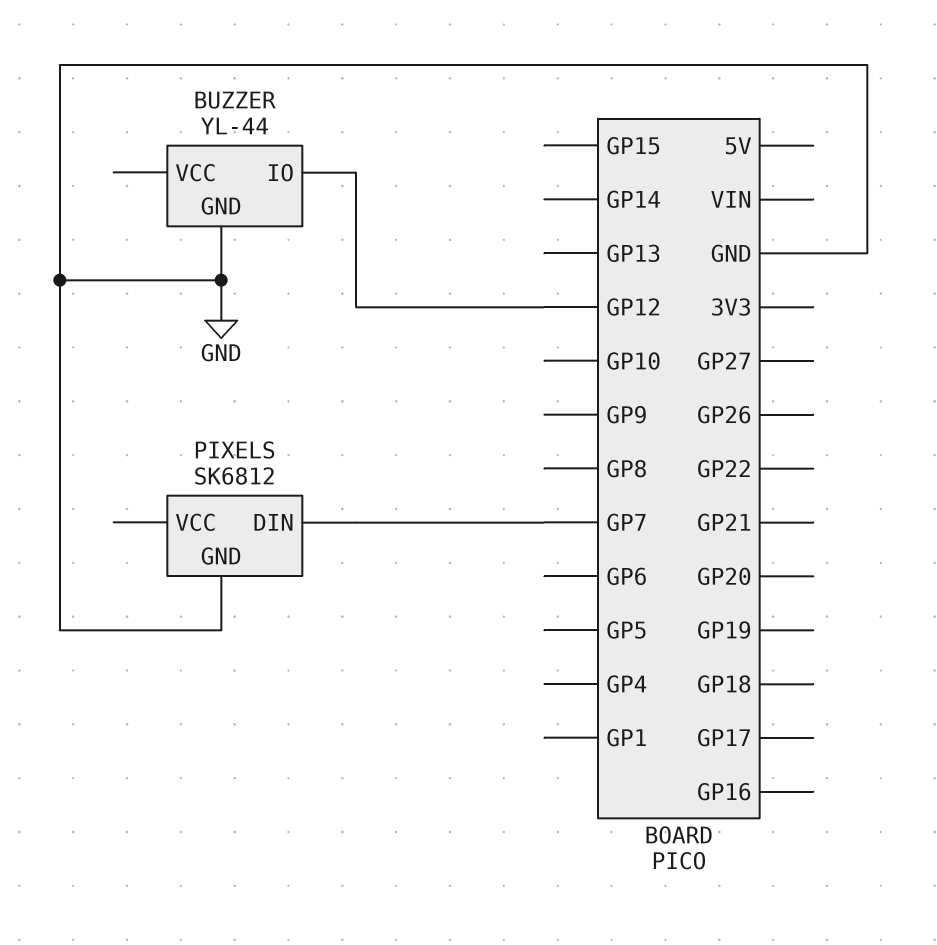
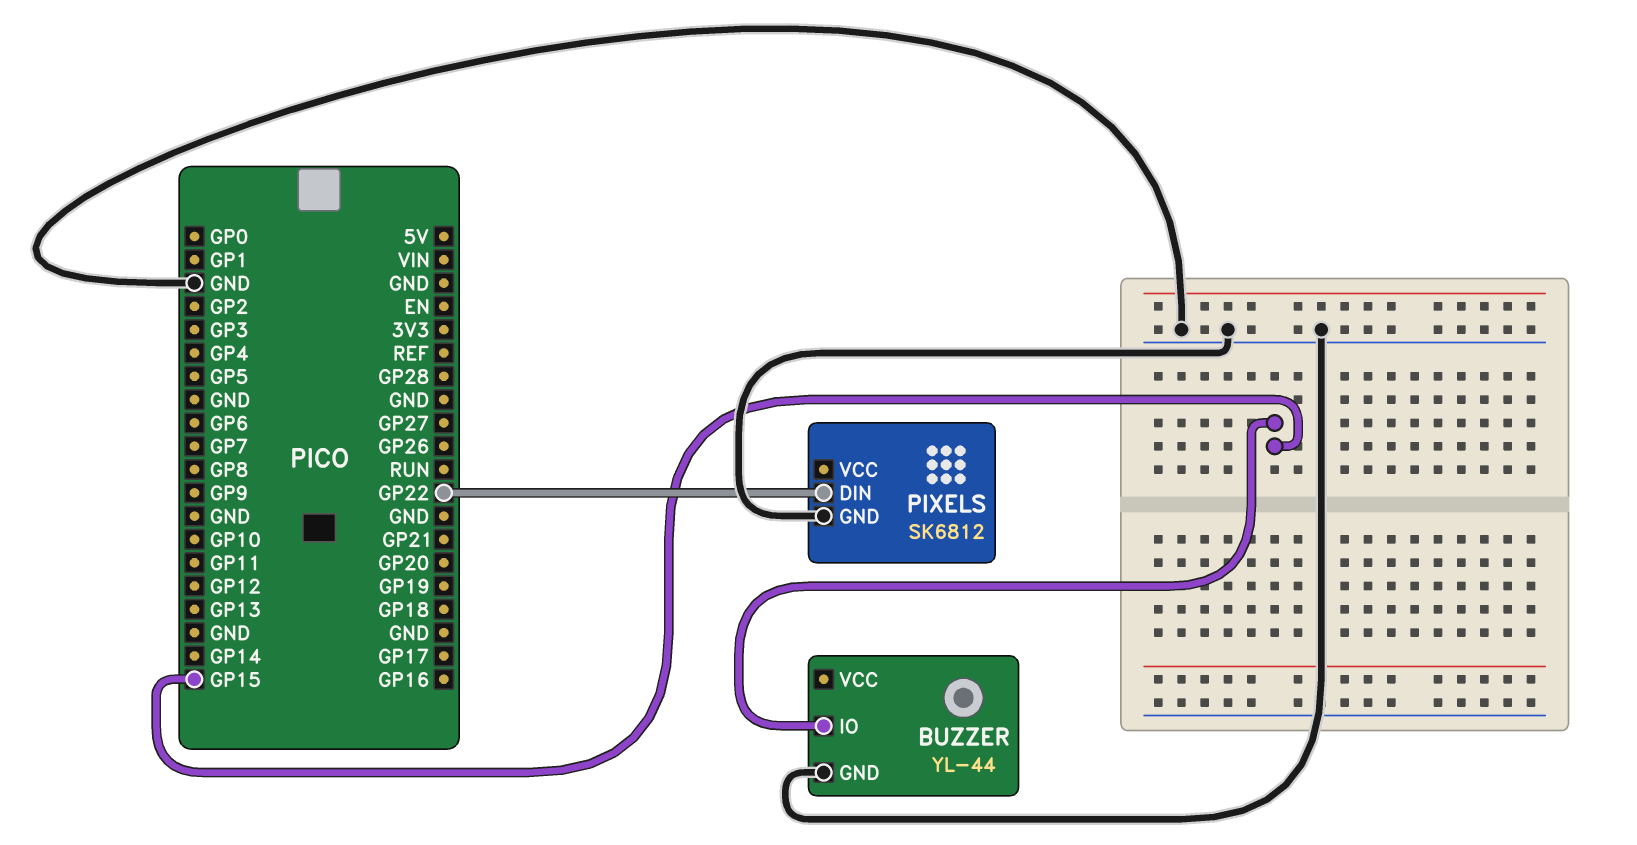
BUZZER pin IO: GP12 -> GP15
PIXELS pin DIN: GP7 -> GP22

